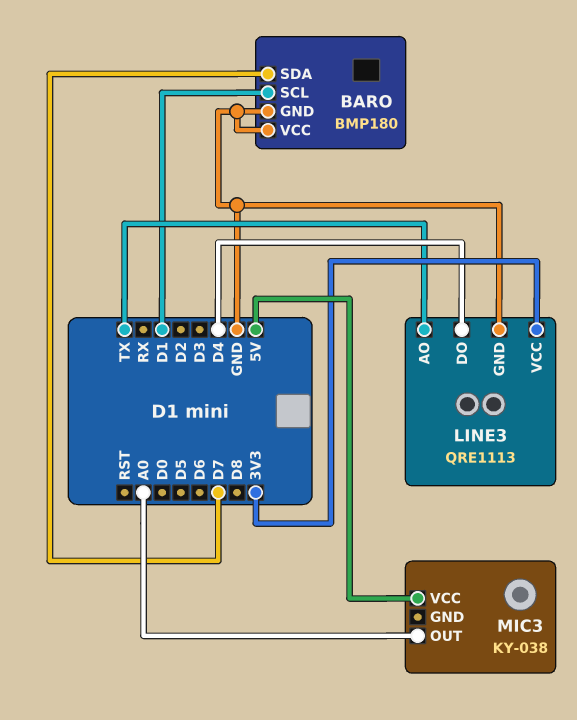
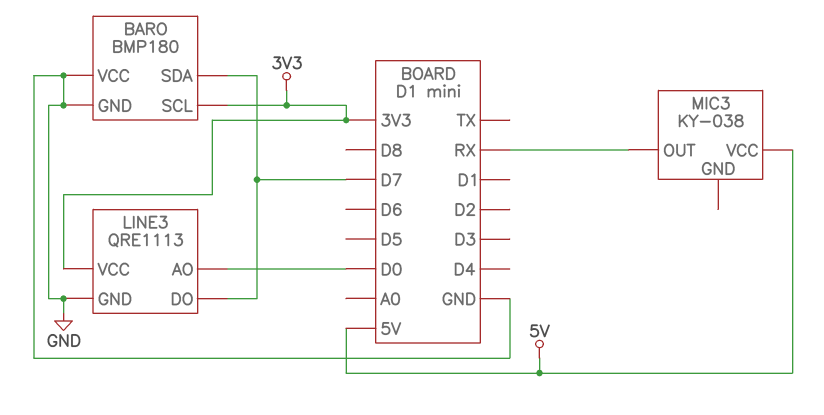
BARO pin SCL: D1 -> 3V3
LINE3 pin AO: TX -> D0
LINE3 pin DO: D4 -> D7
MIC3 pin OUT: A0 -> RX

